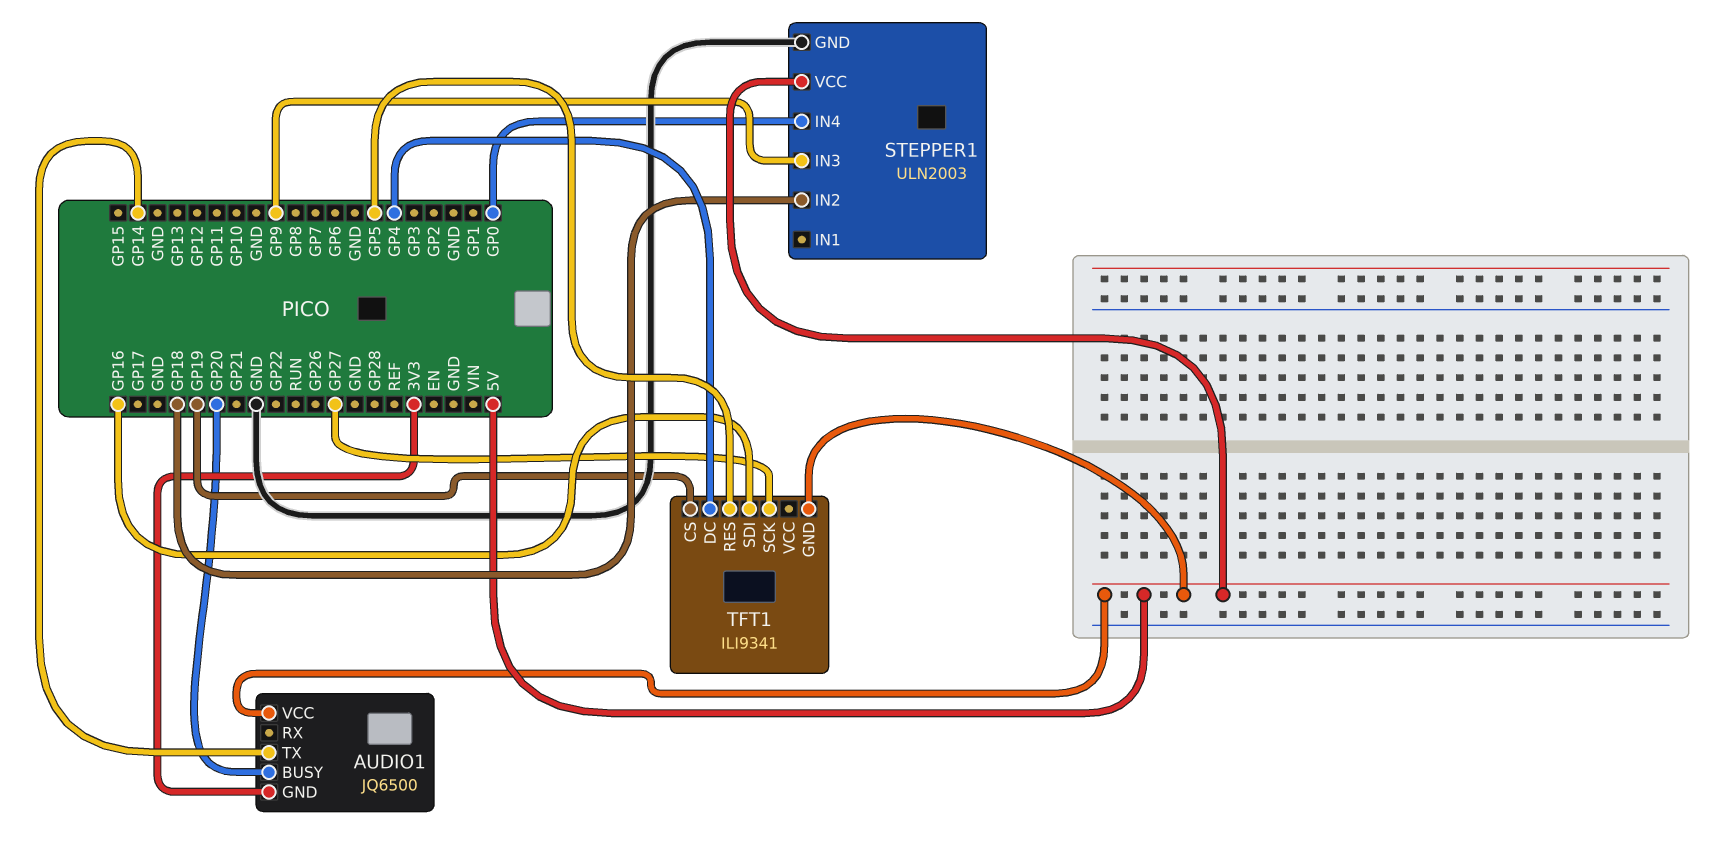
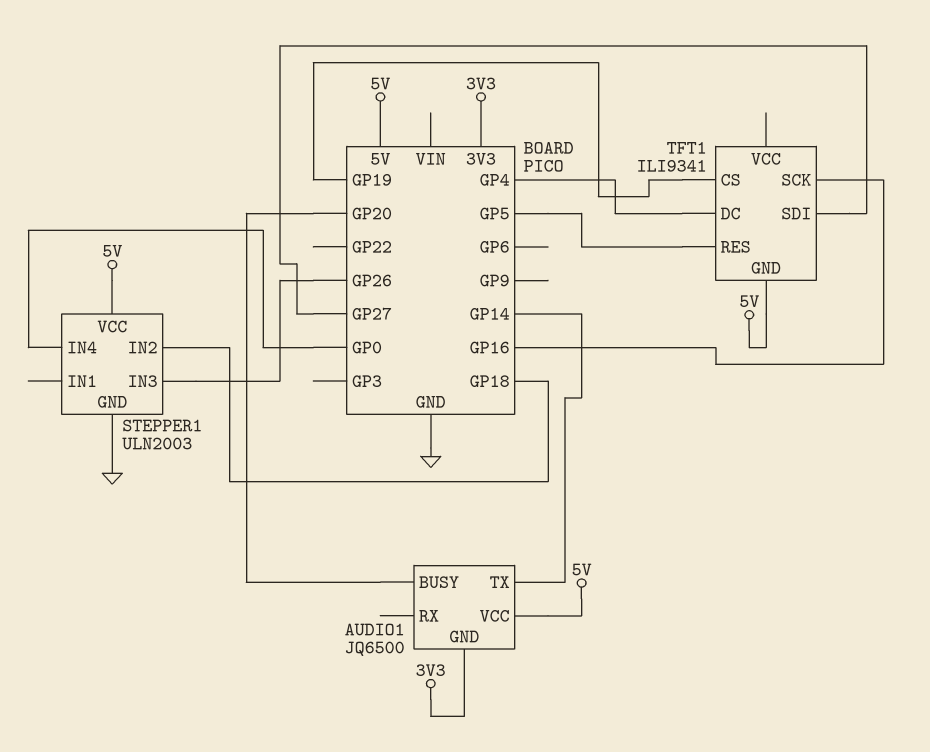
STEPPER1 pin IN3: GP9 -> GP26
TFT1 pin SCK: GP27 -> GP16
TFT1 pin SDI: GP16 -> GP27

